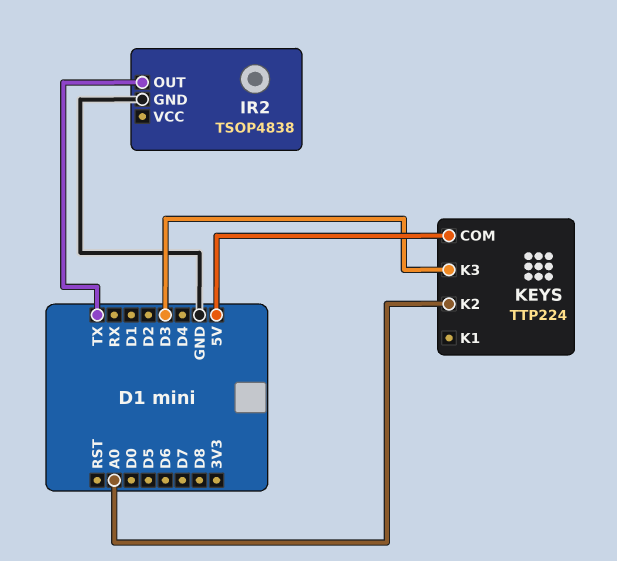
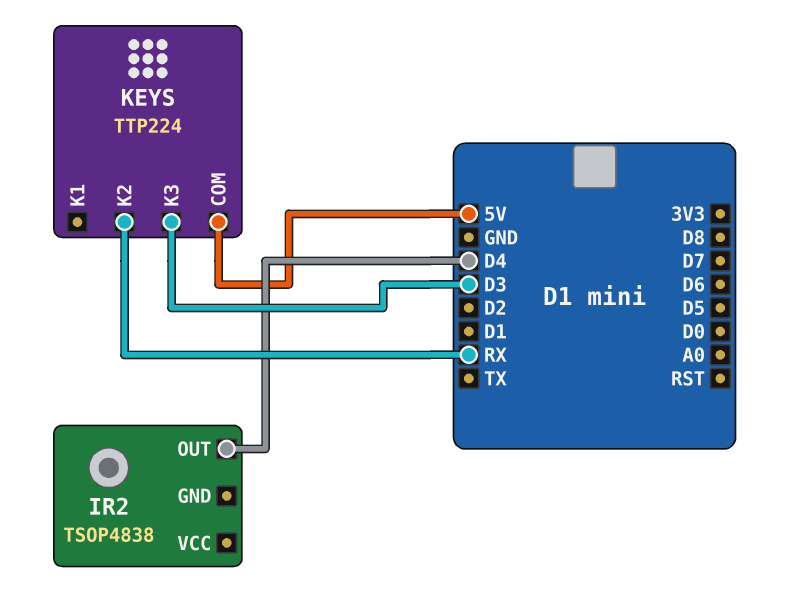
IR2 pin GND: GND -> none
IR2 pin OUT: TX -> D4
KEYS pin K2: A0 -> RX

